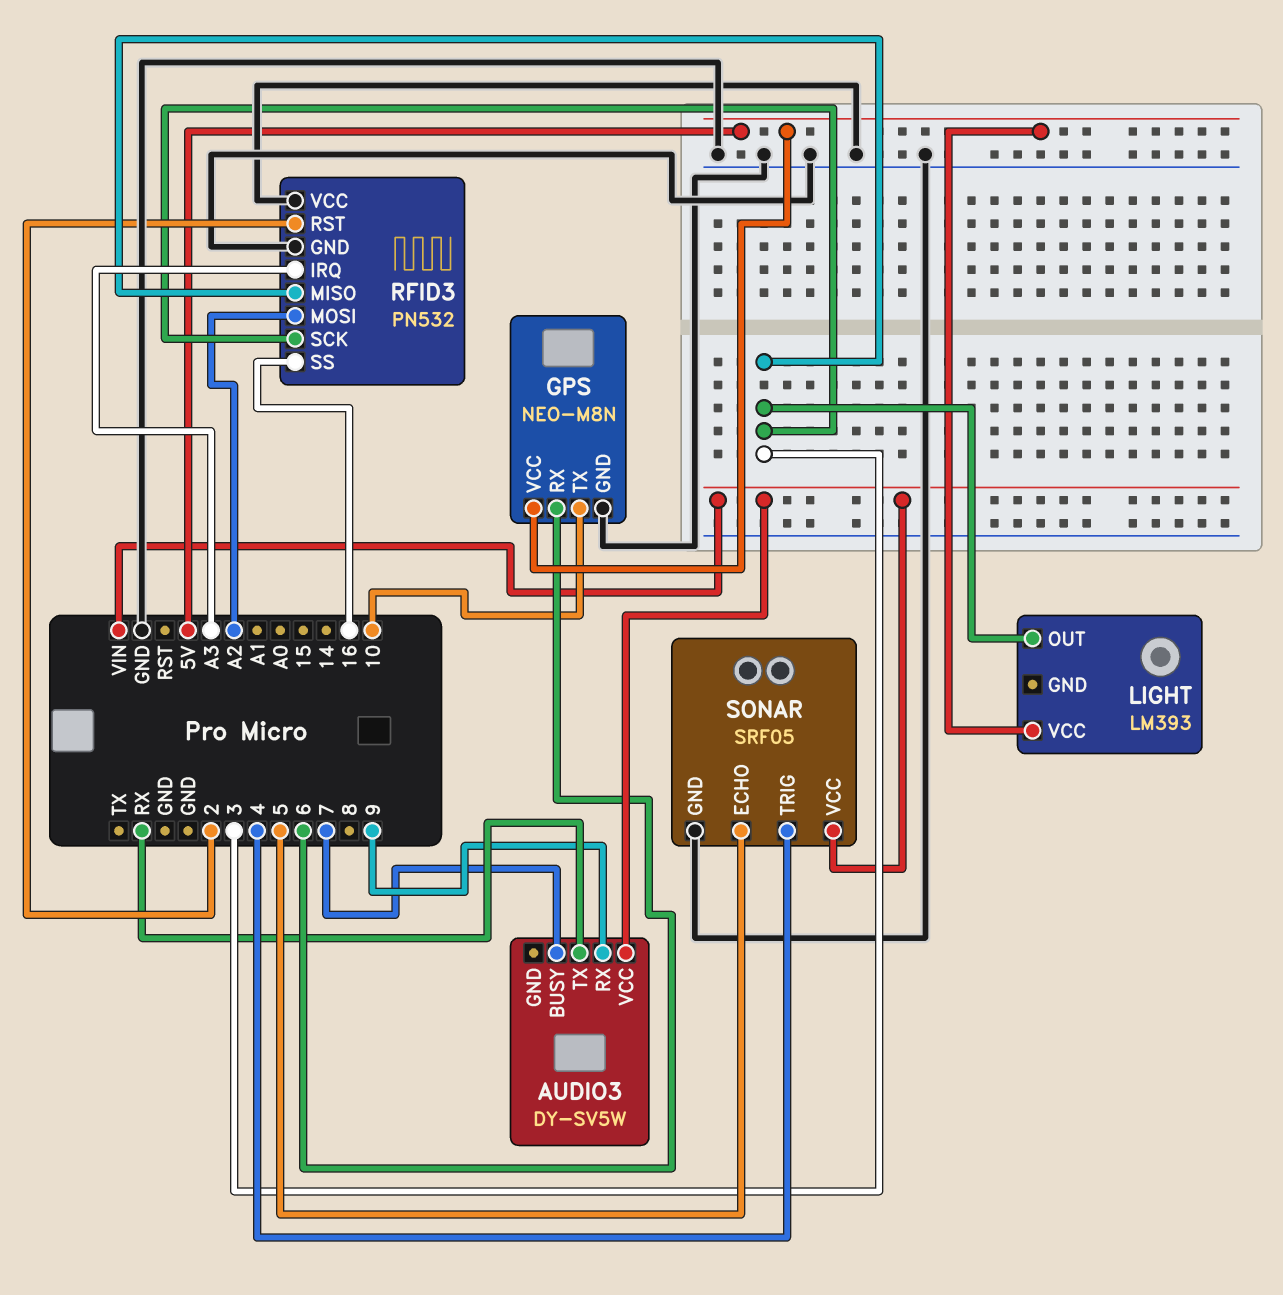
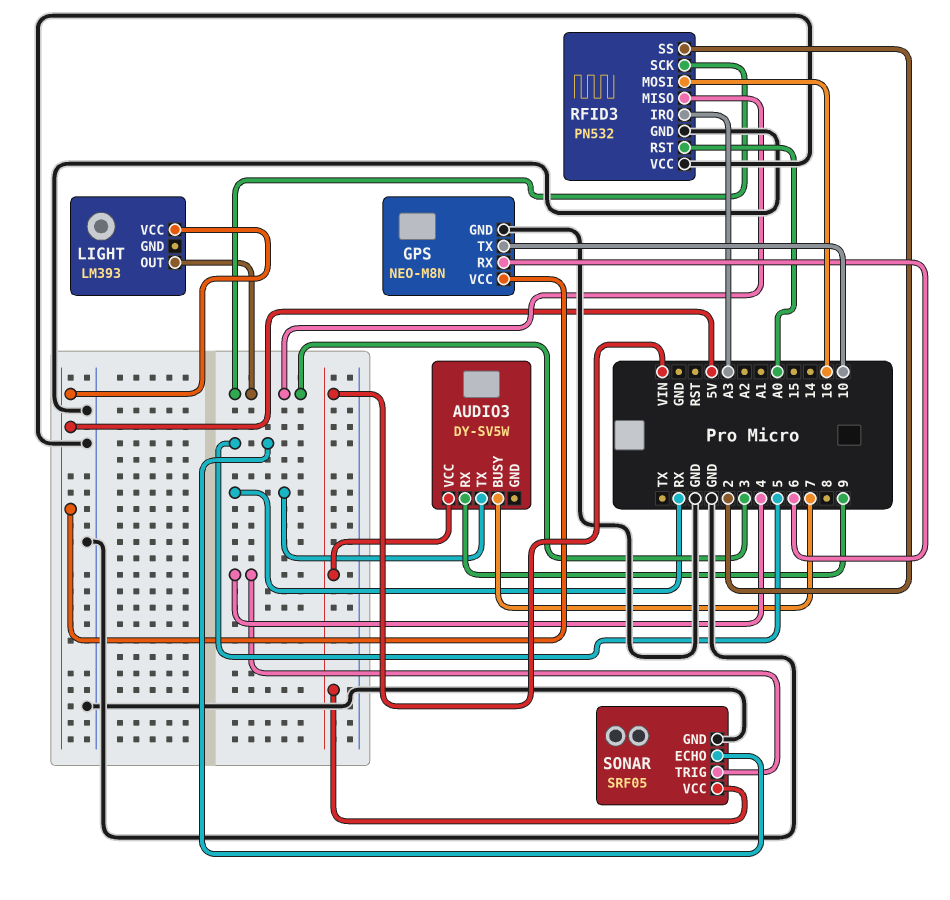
RFID3 pin MOSI: A2 -> 16
RFID3 pin RST: 2 -> A0
RFID3 pin SS: 16 -> 2

